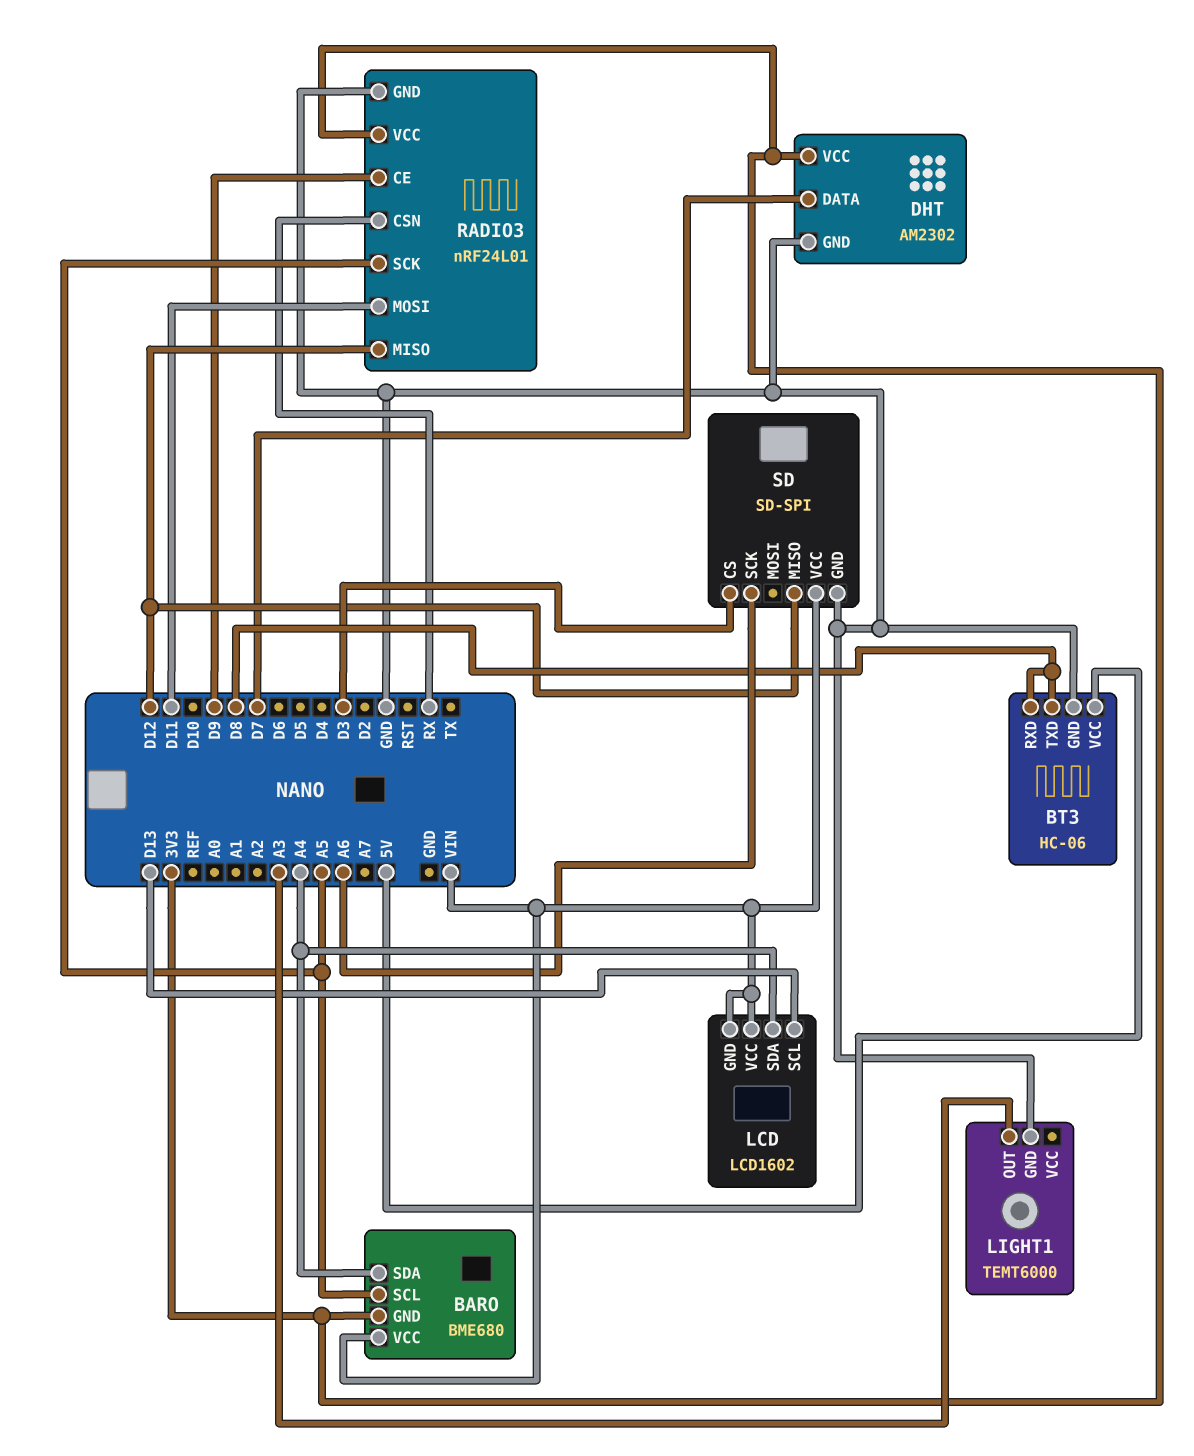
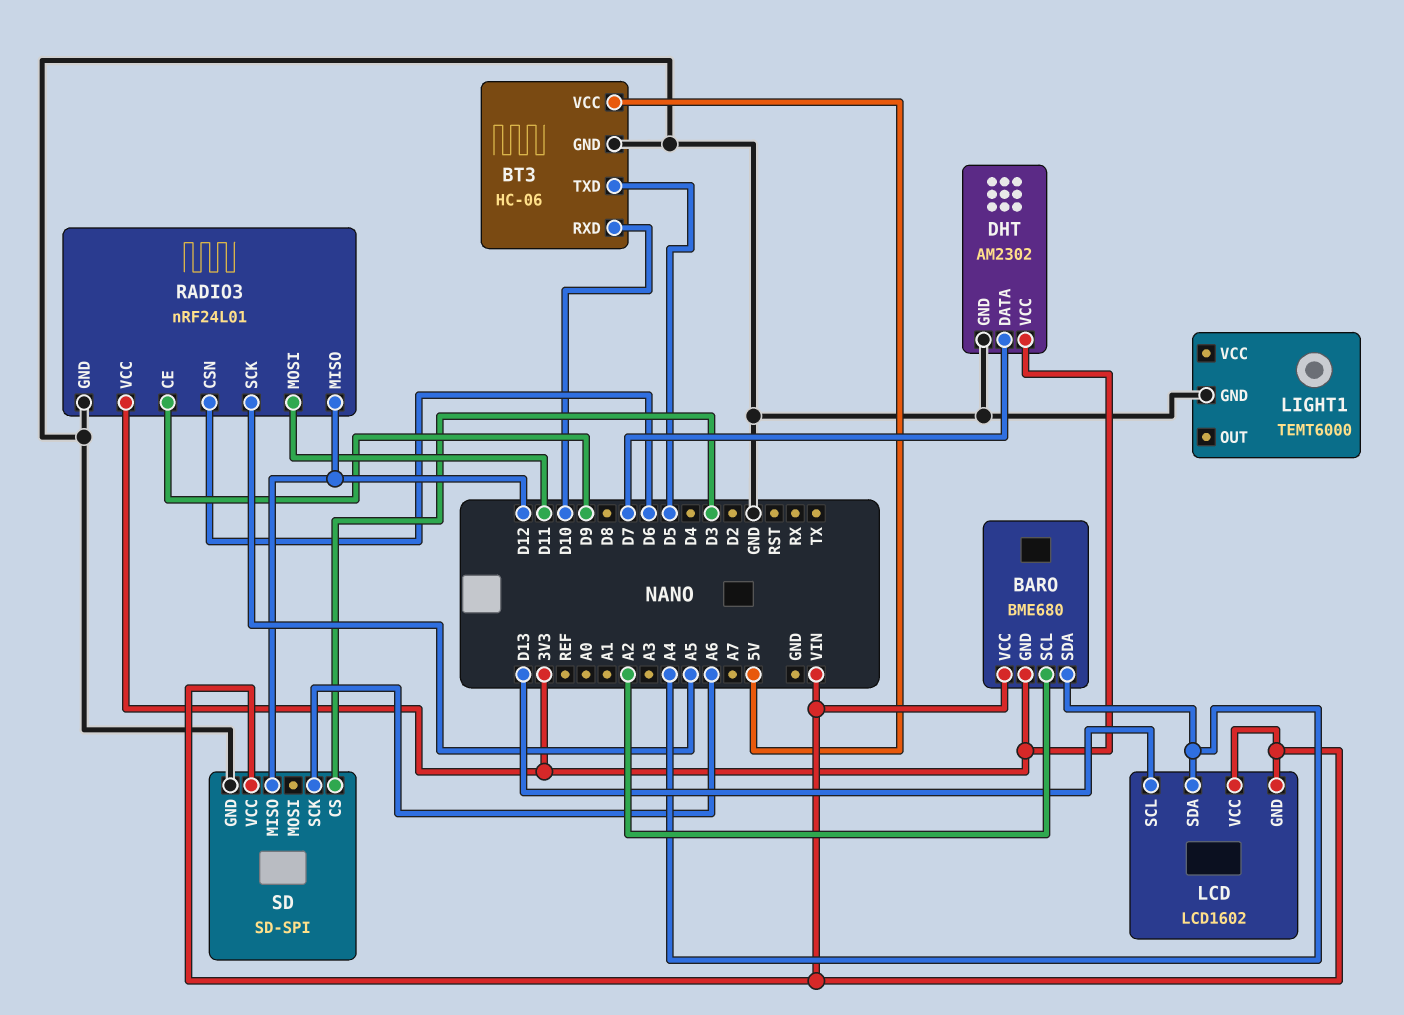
BARO pin SCL: A5 -> A2
BT3 pin RXD: D8 -> D10
BT3 pin TXD: D8 -> D5
LIGHT1 pin OUT: A3 -> none
RADIO3 pin CSN: RX -> D6

